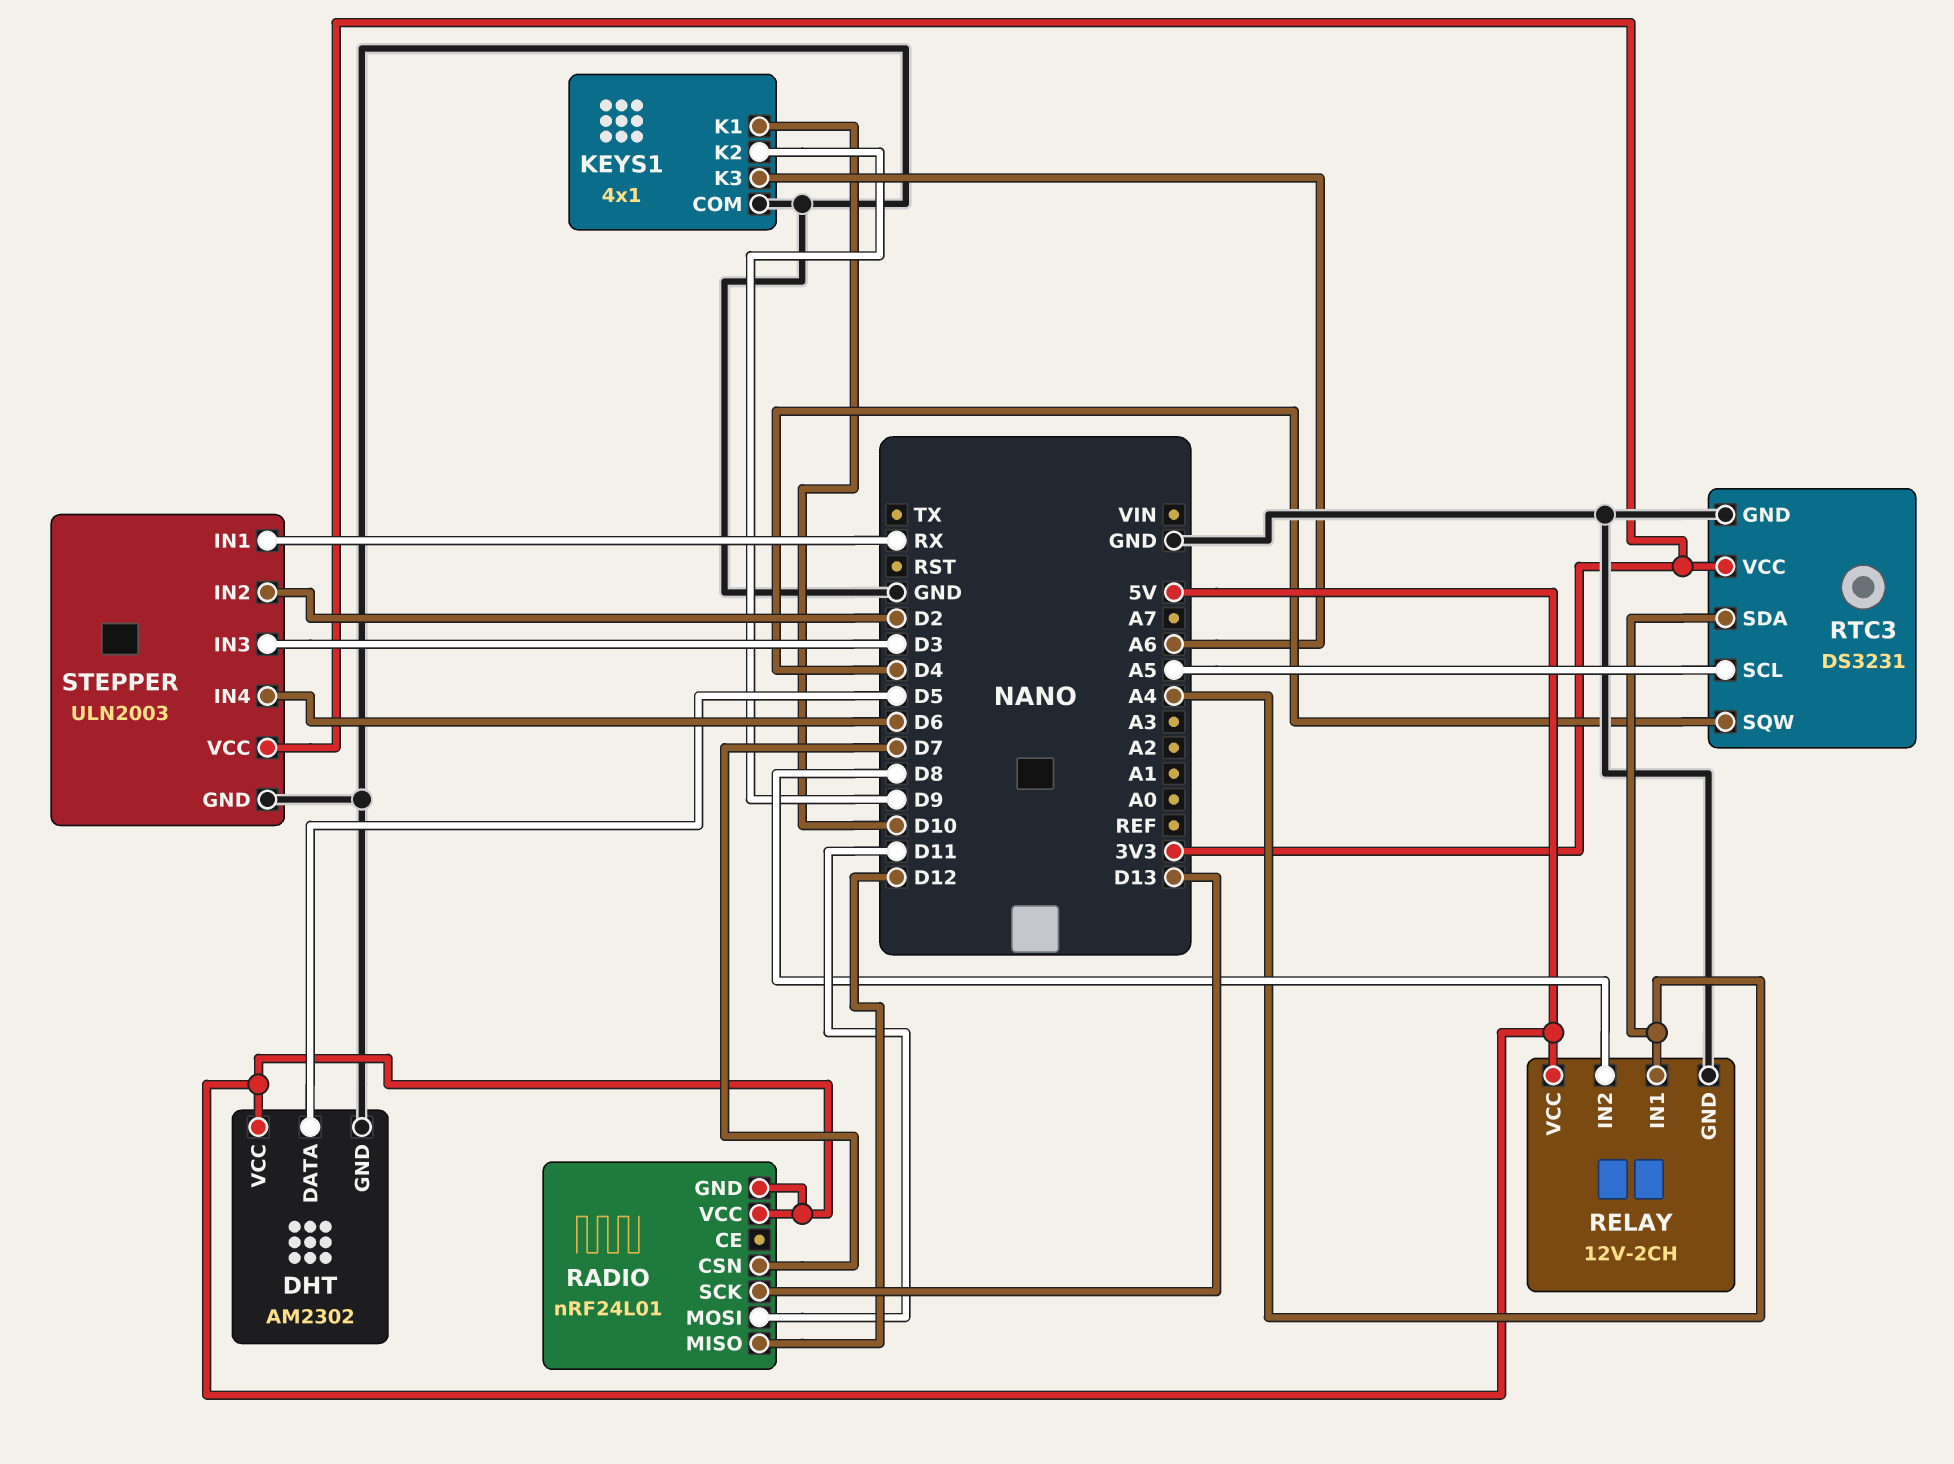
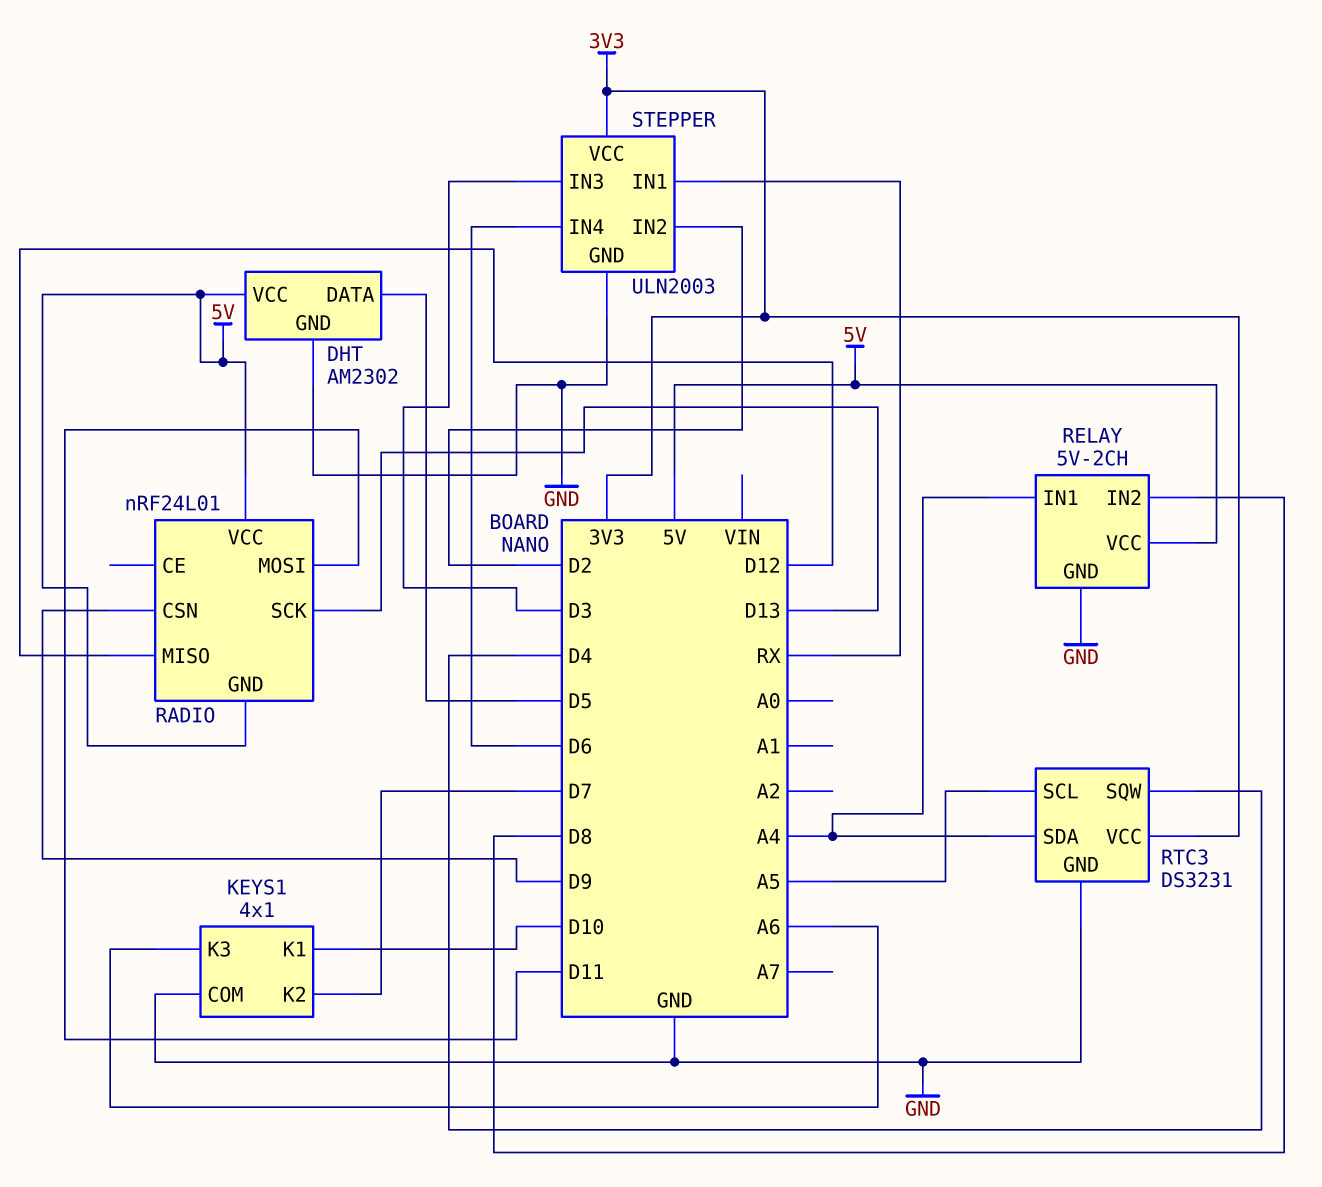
KEYS1 pin K2: D9 -> D7
RADIO pin CSN: D7 -> D9
RELAY: 12V-2CH -> 5V-2CH

